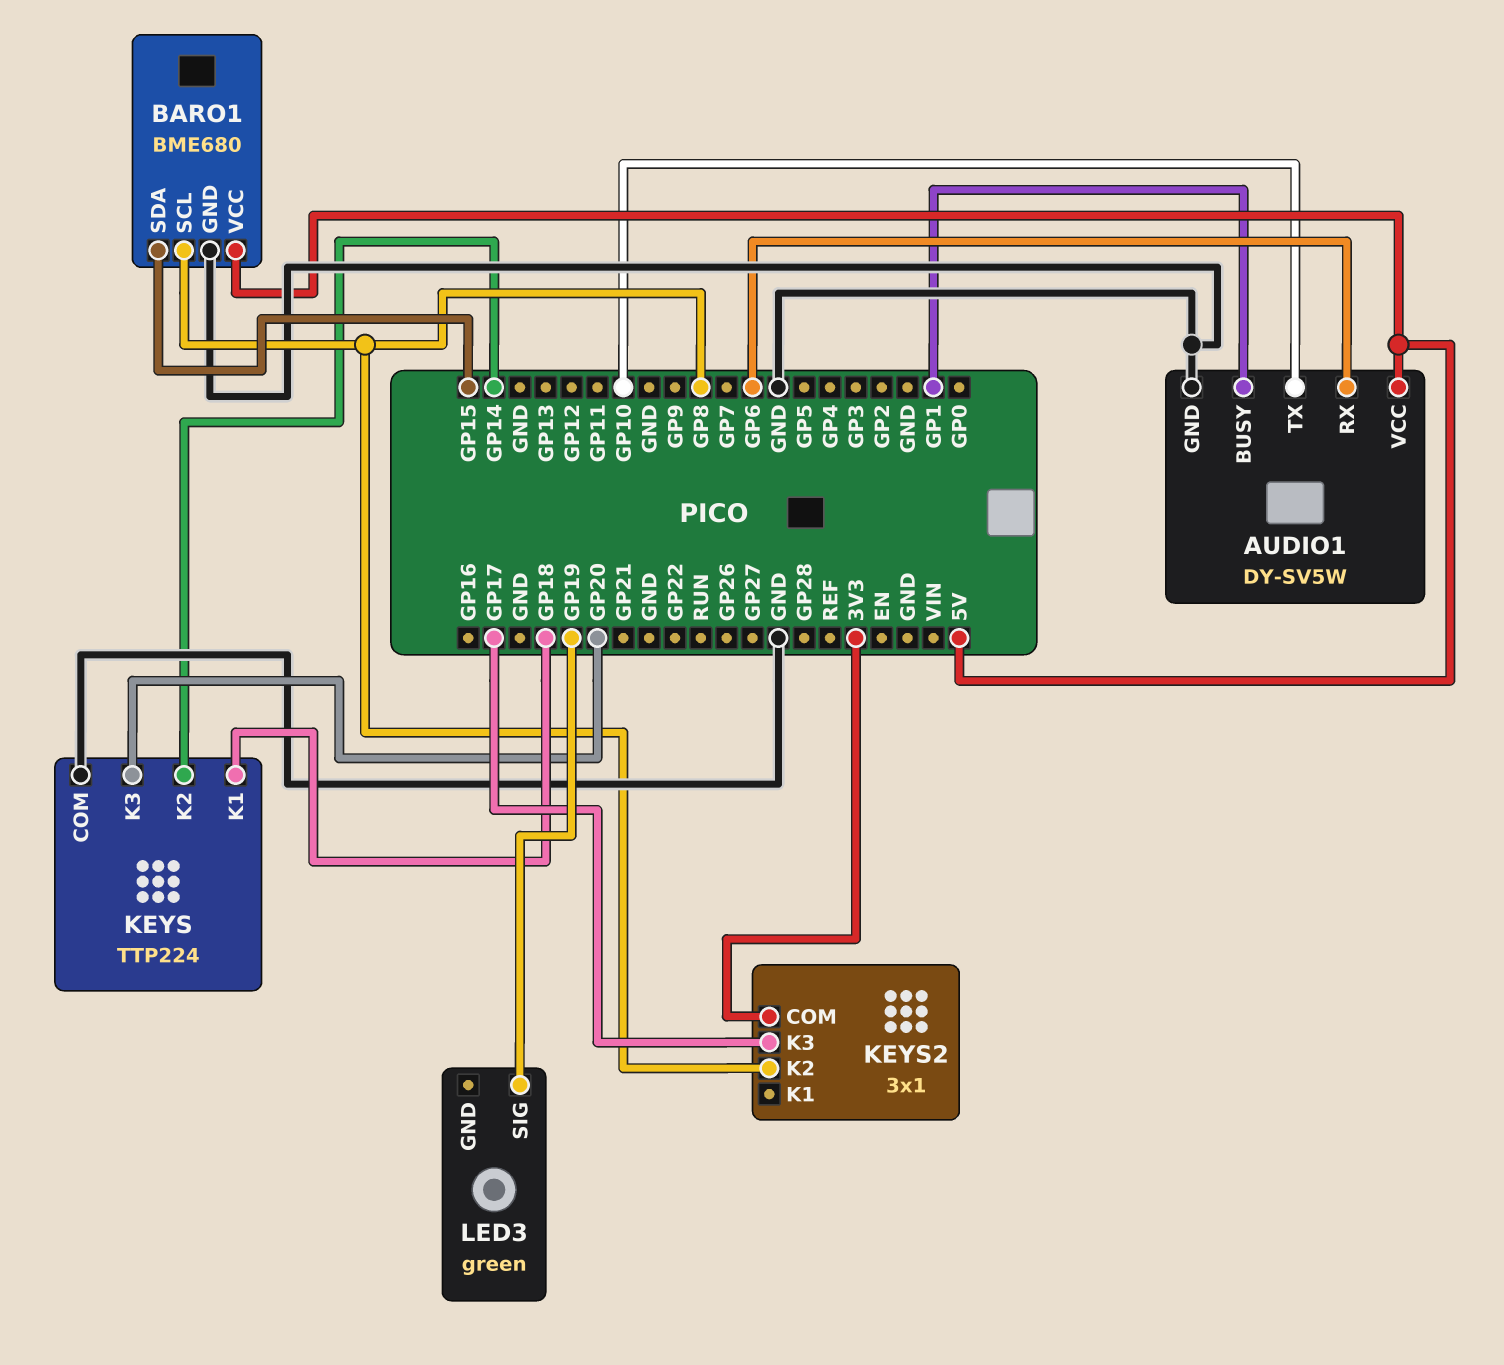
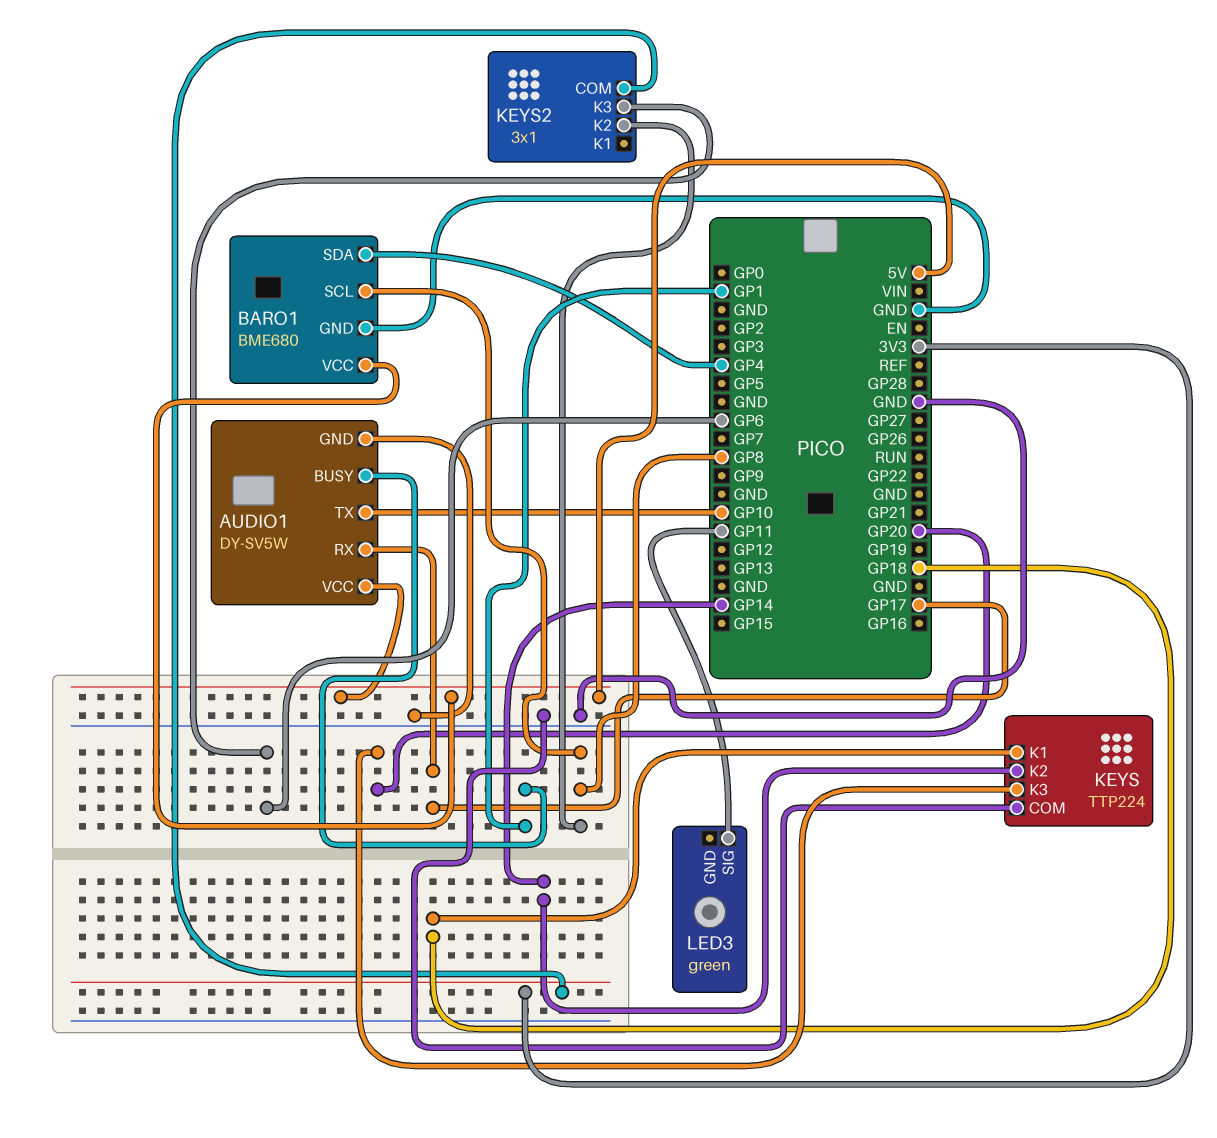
AUDIO1 pin RX: GP6 -> GP17
BARO1 pin SDA: GP15 -> GP4
KEYS2 pin K3: GP17 -> GP6
LED3 pin SIG: GP19 -> GP11

